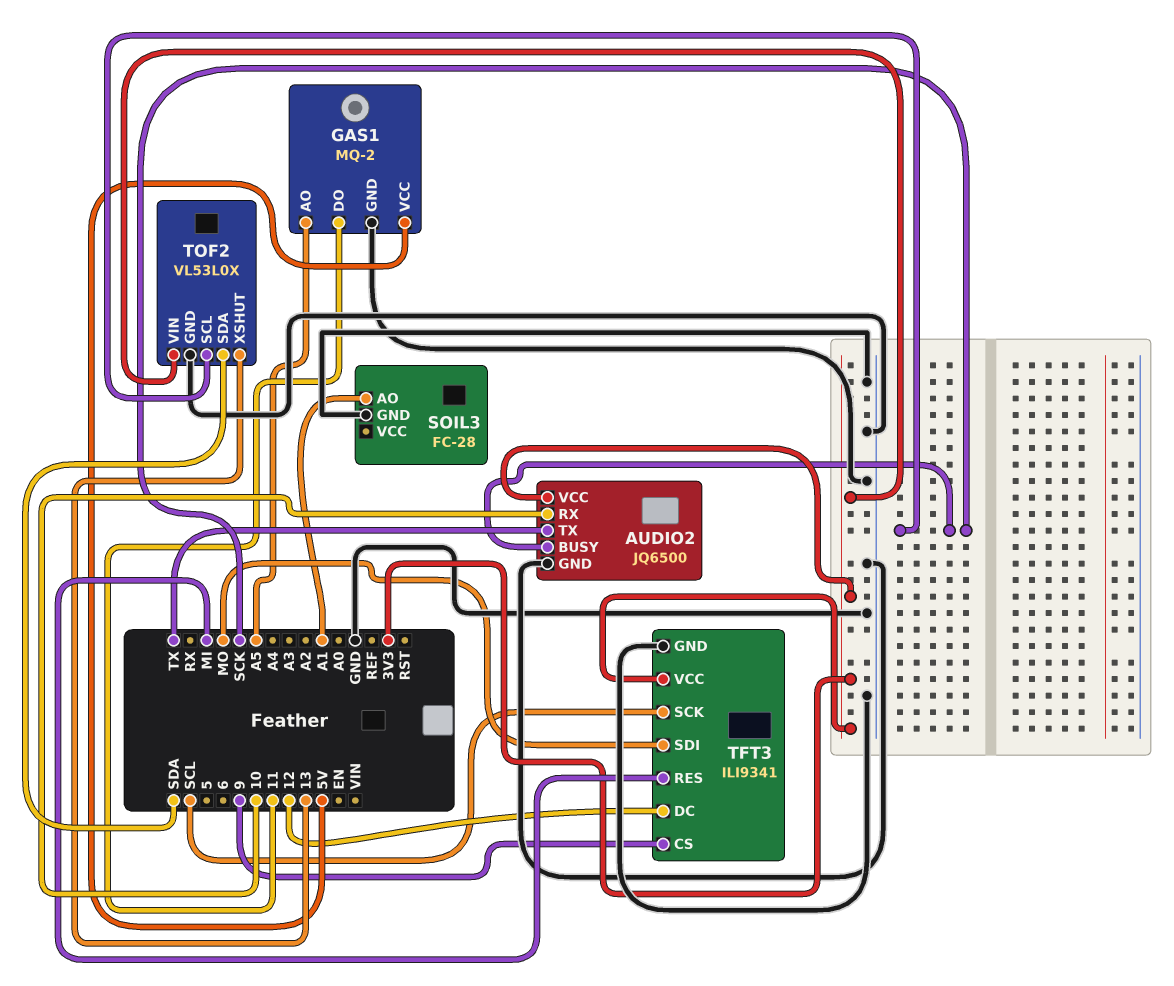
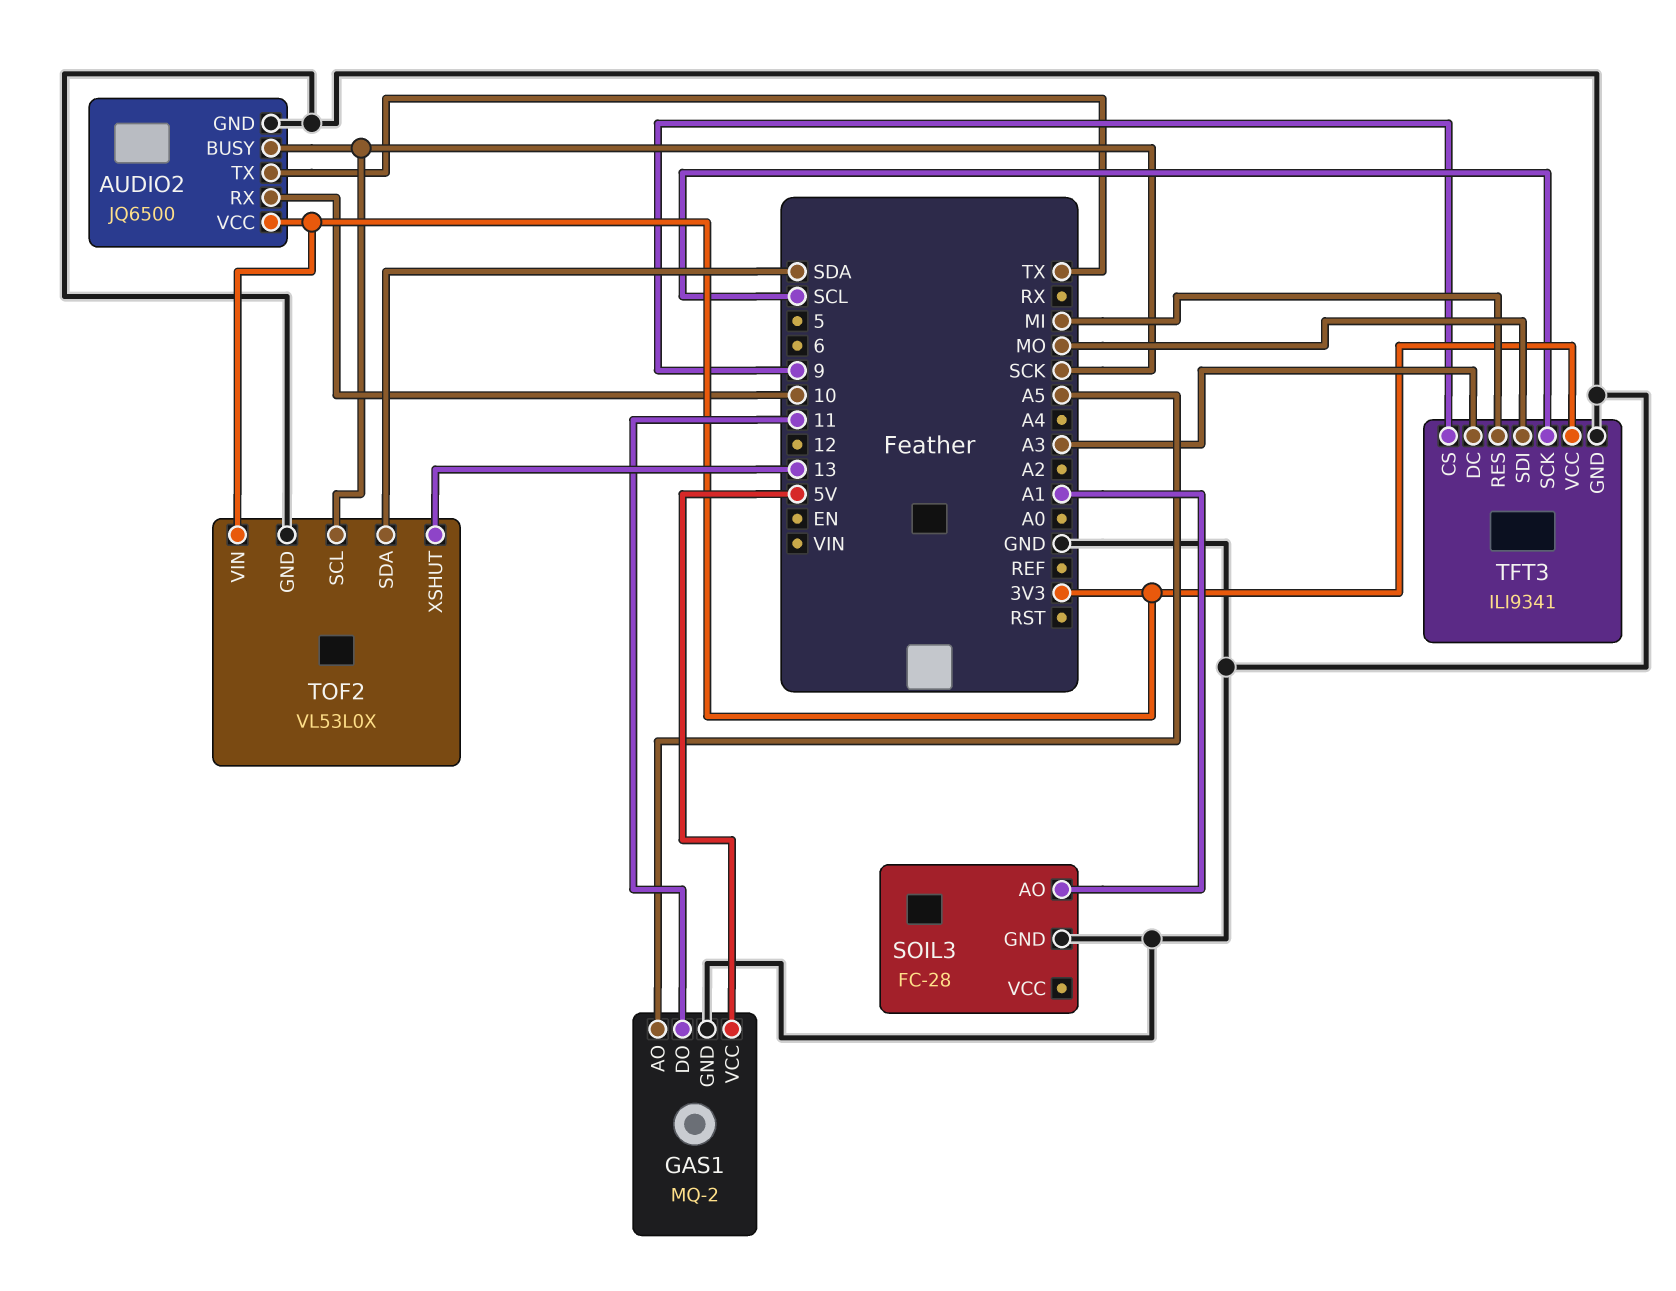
TFT3 pin DC: 12 -> A3

